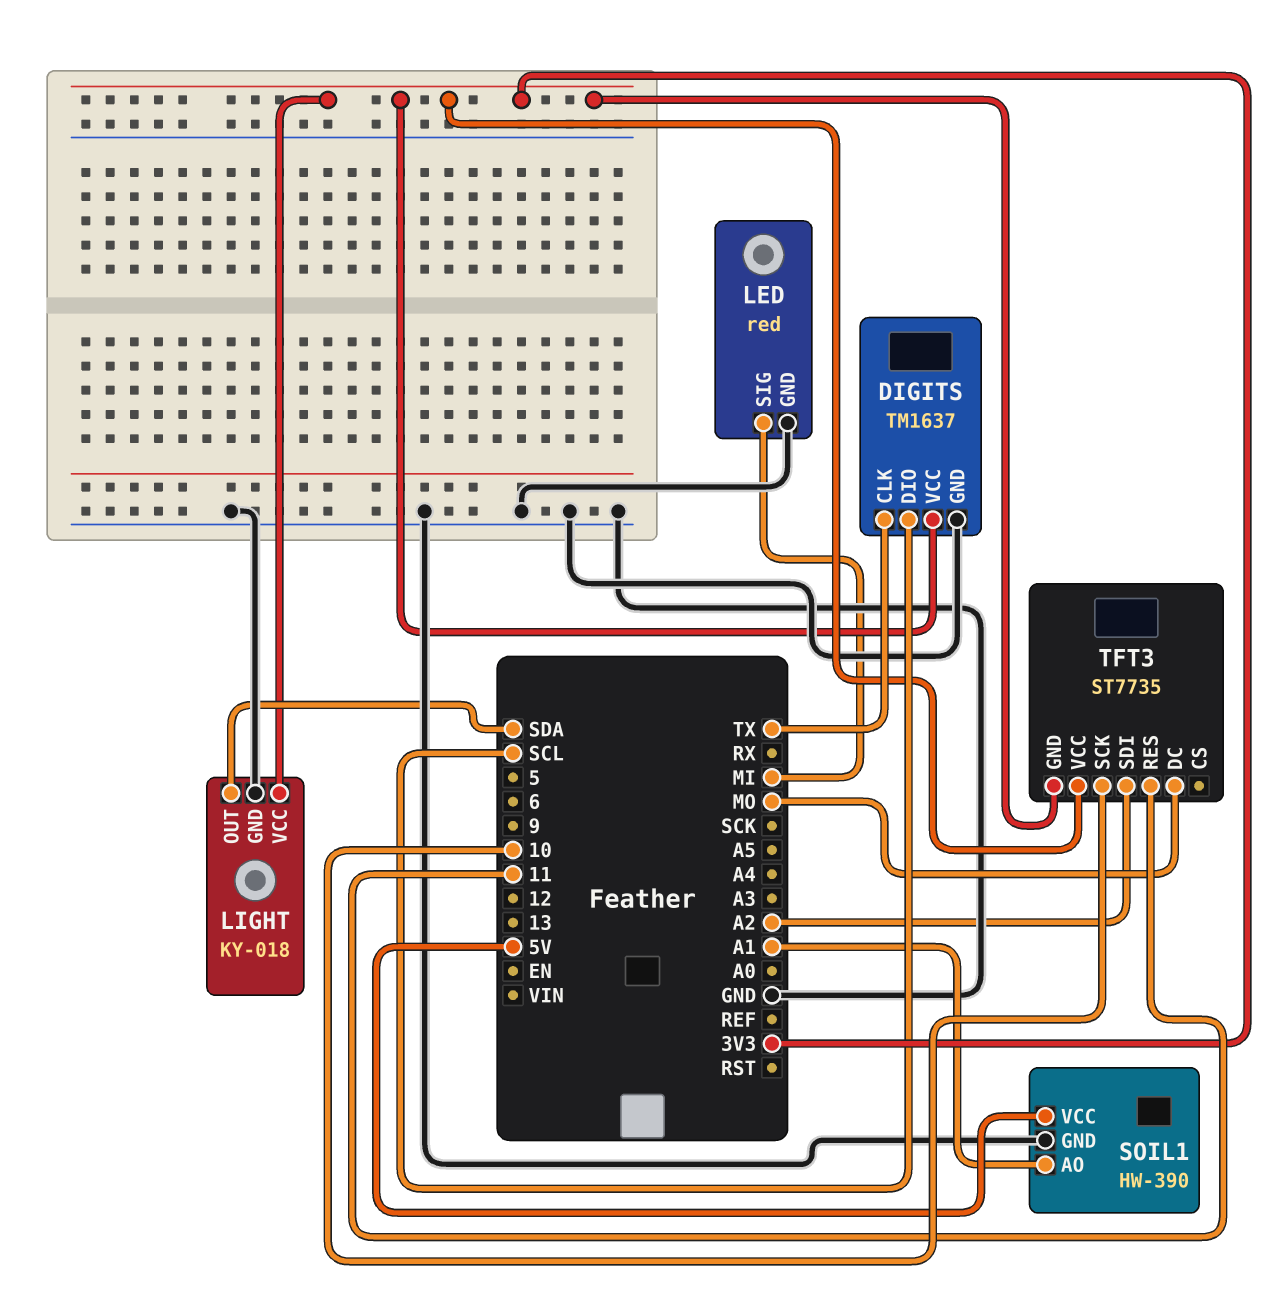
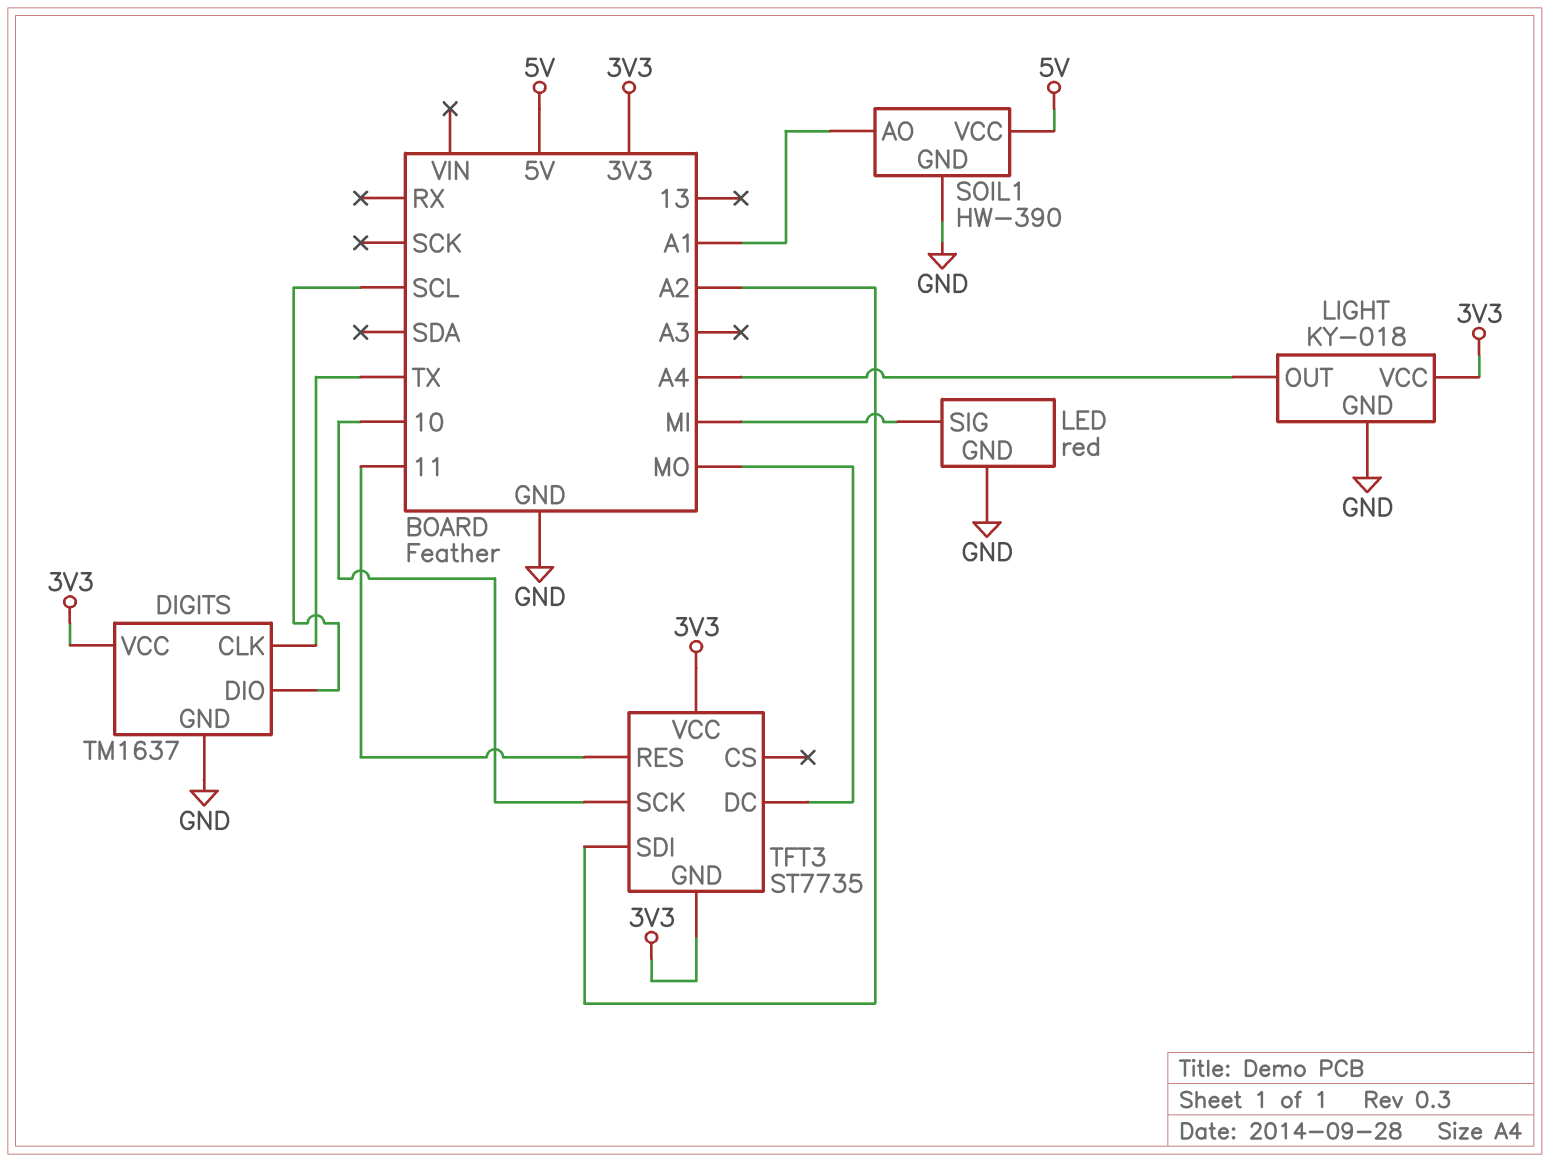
LIGHT pin OUT: SDA -> A4

